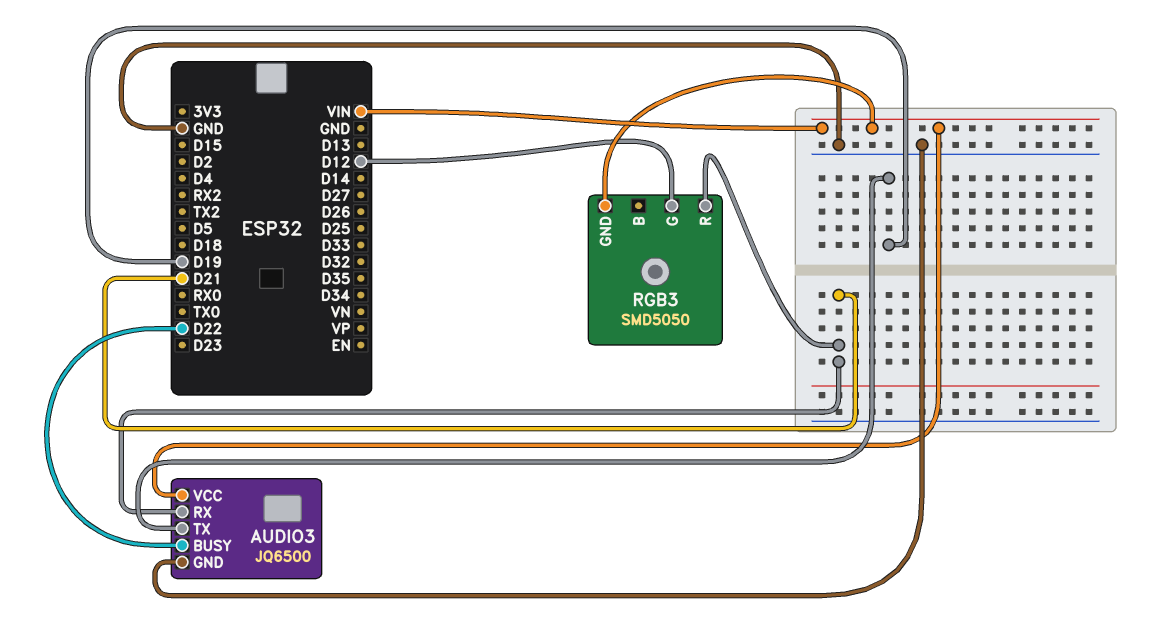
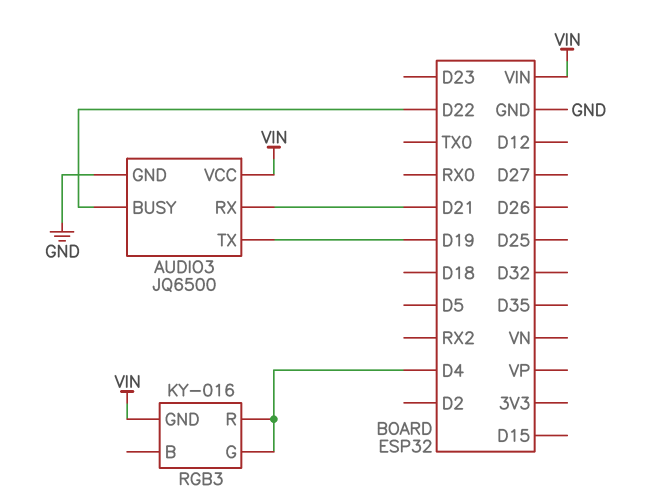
RGB3: SMD5050 -> KY-016
RGB3 pin G: D12 -> D4
RGB3 pin R: D21 -> D4

